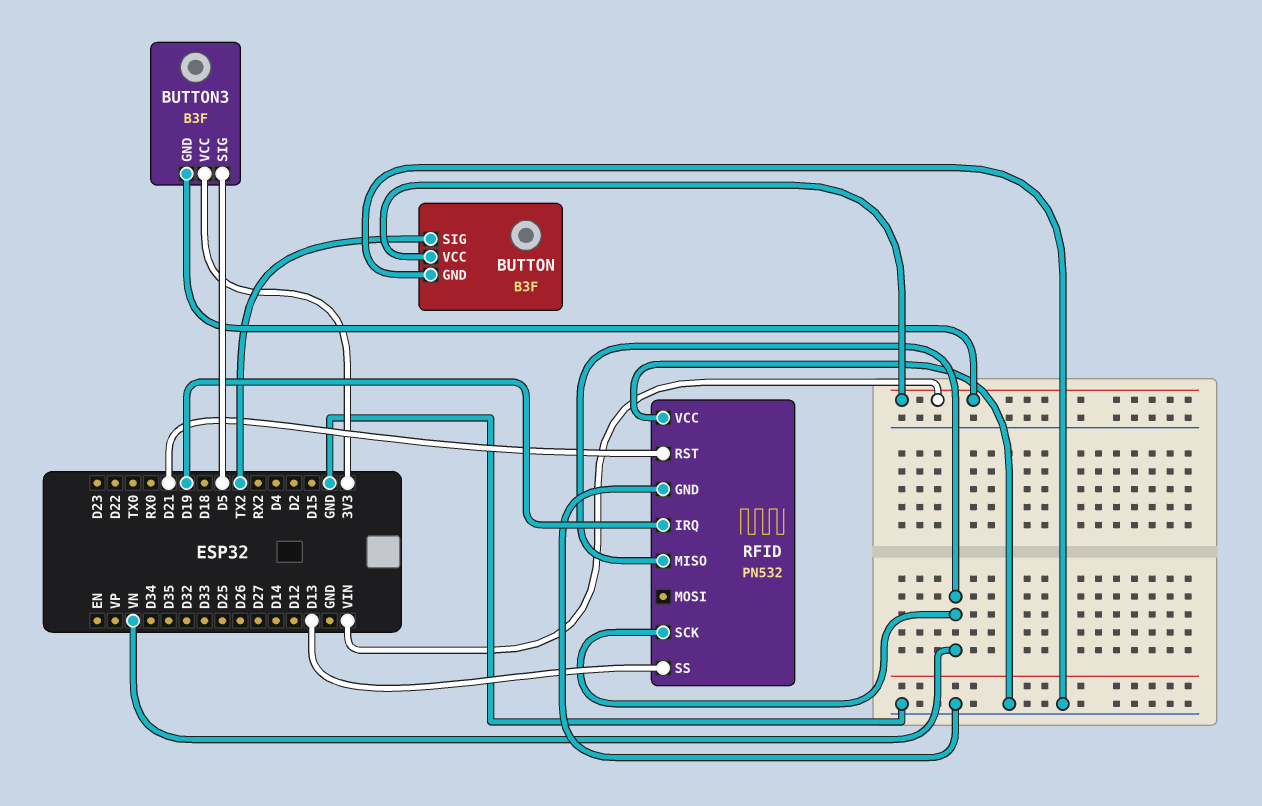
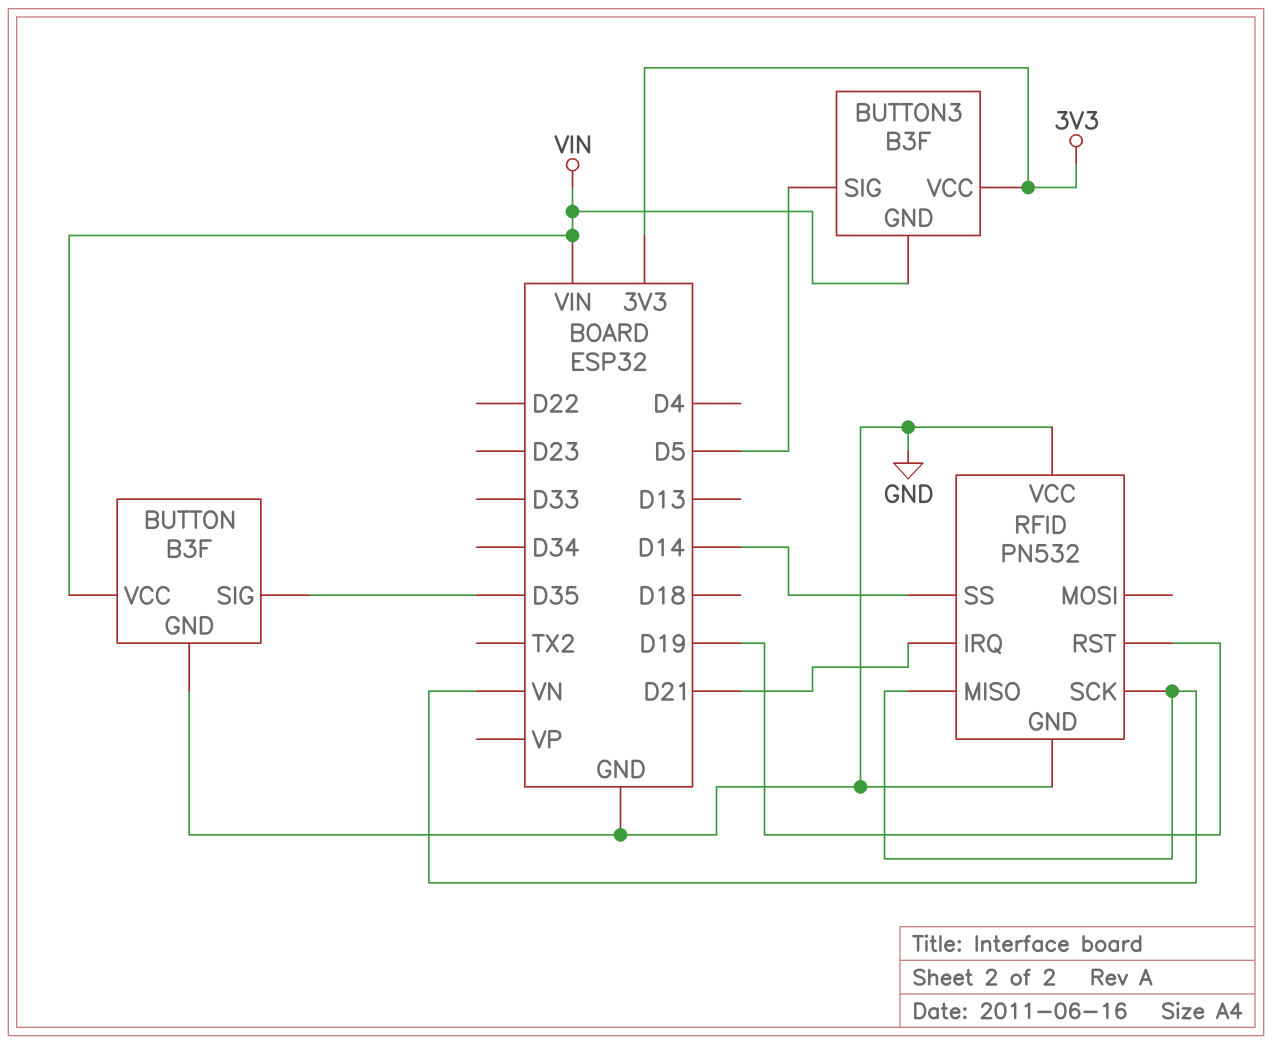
BUTTON pin SIG: TX2 -> D35
RFID pin IRQ: D19 -> D21
RFID pin RST: D21 -> D19
RFID pin SS: D13 -> D14

